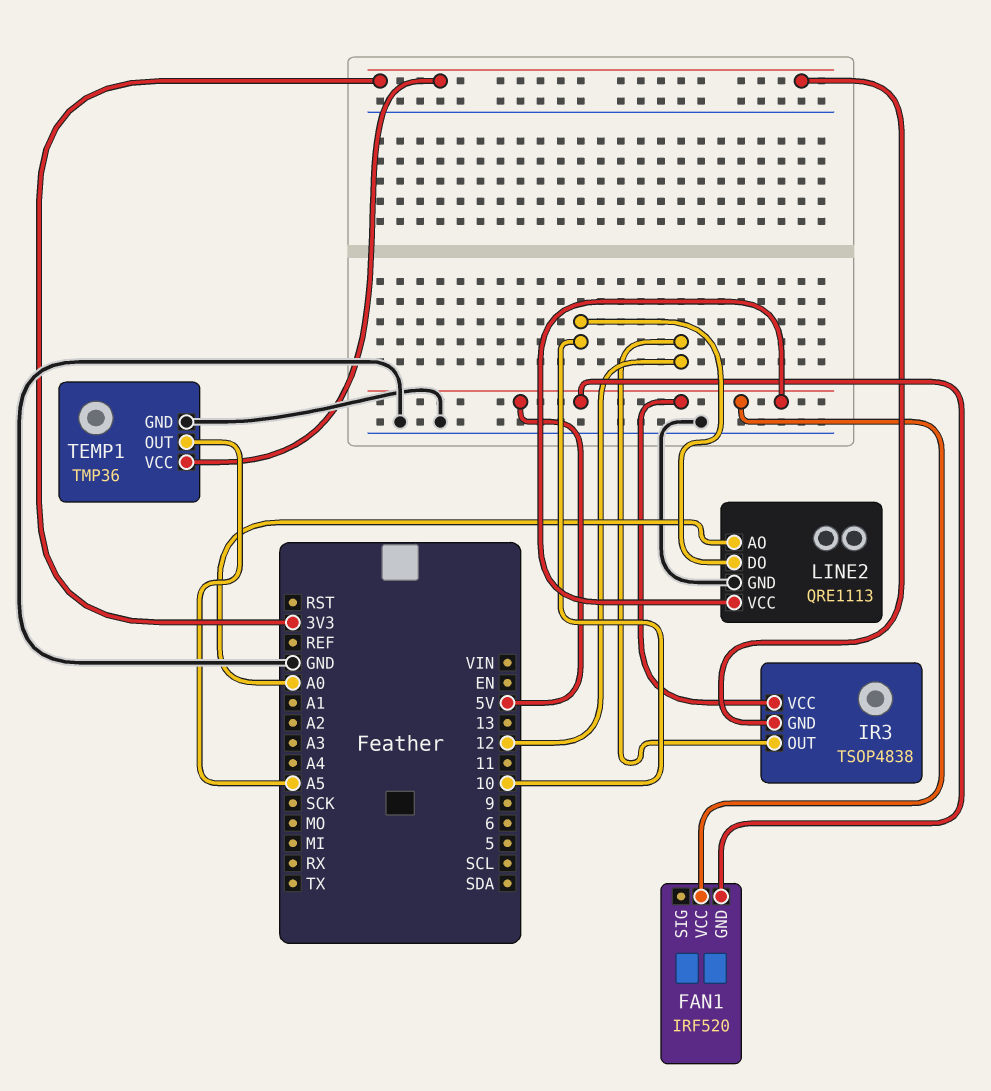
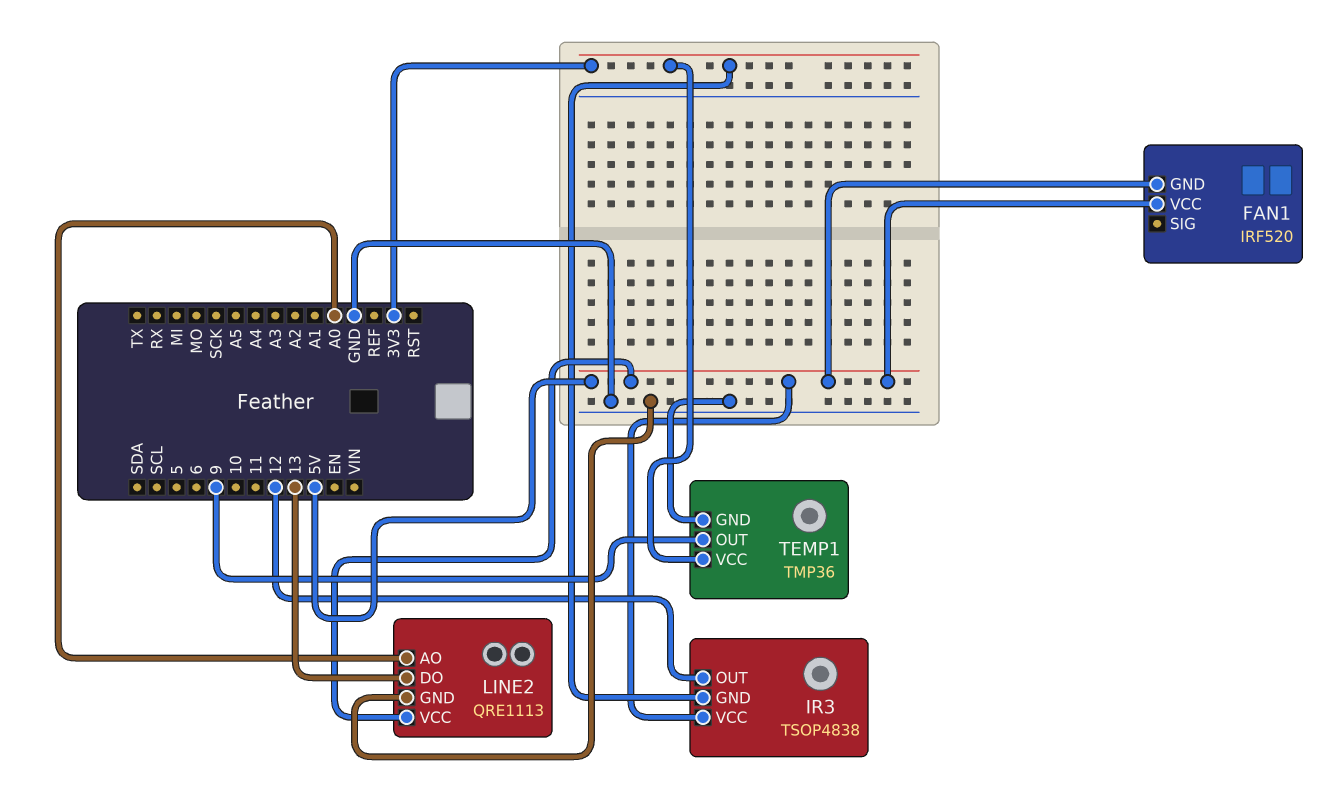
LINE2 pin DO: 10 -> 13
TEMP1 pin OUT: A5 -> 9

